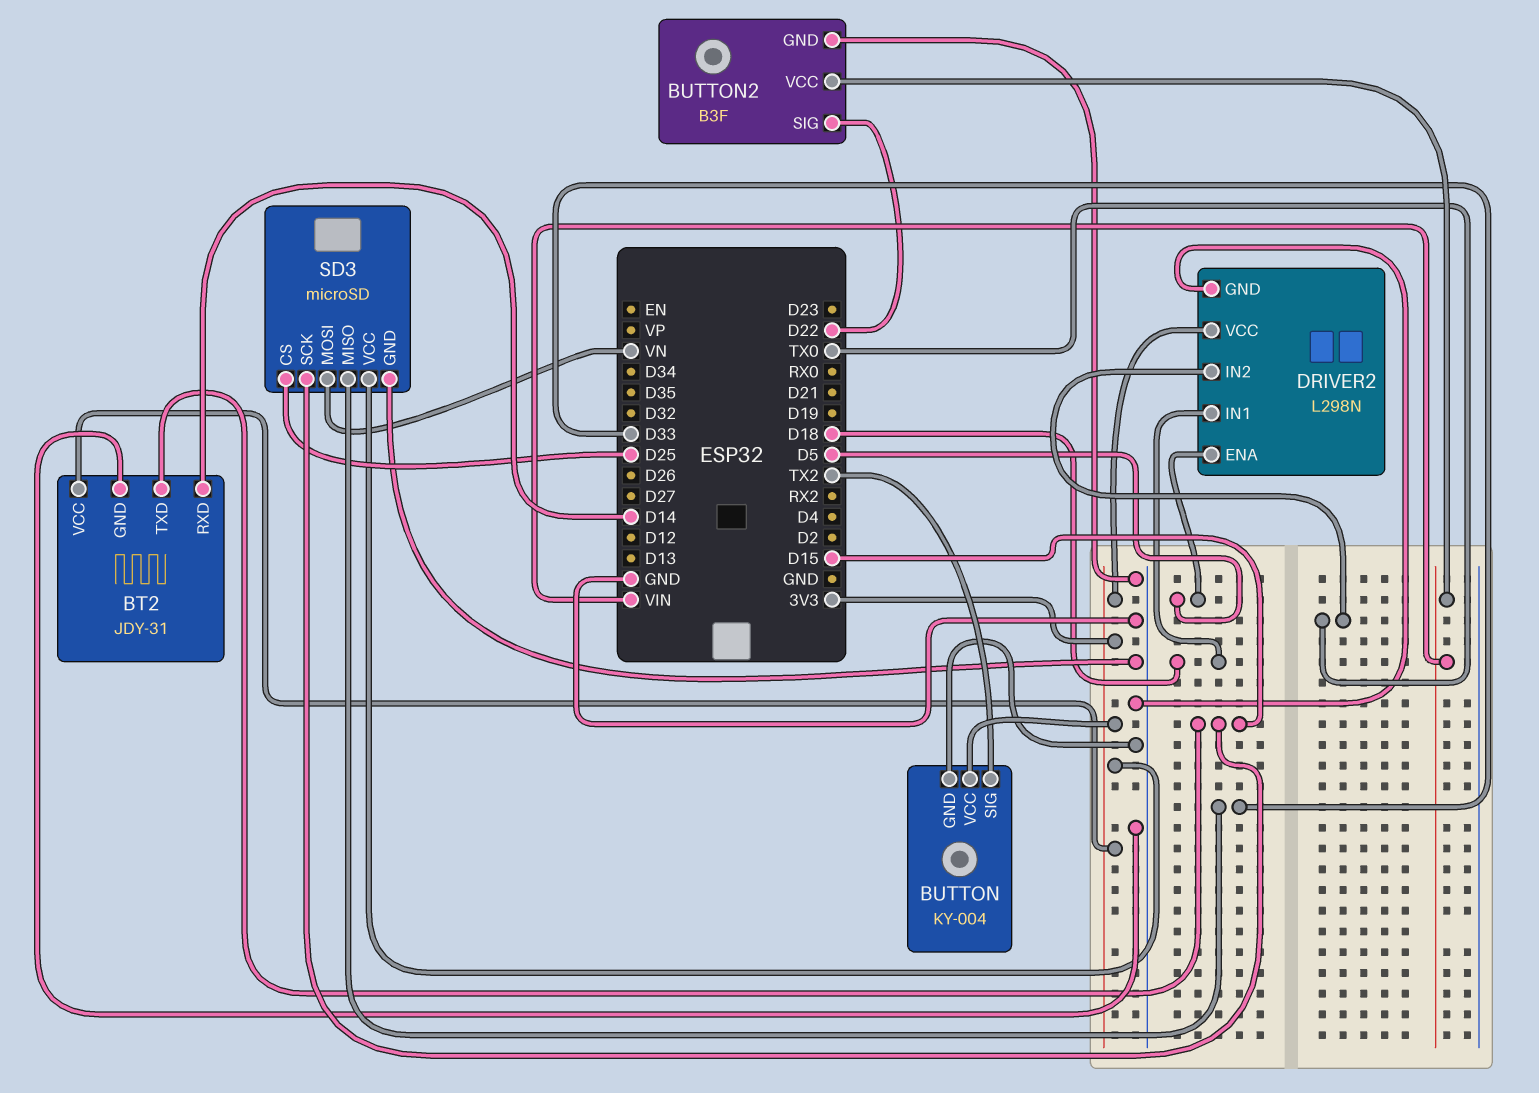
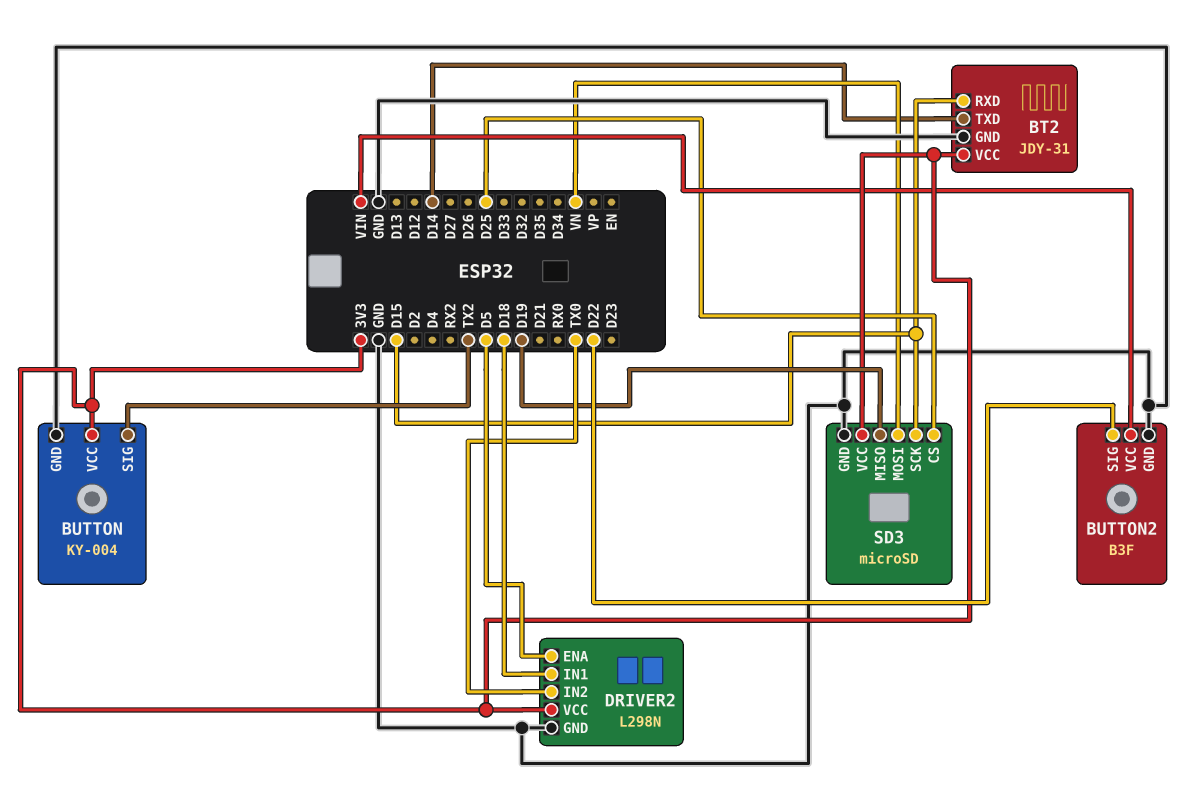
BT2 pin RXD: D14 -> D15
BT2 pin TXD: D15 -> D14
SD3 pin MISO: D33 -> D19

